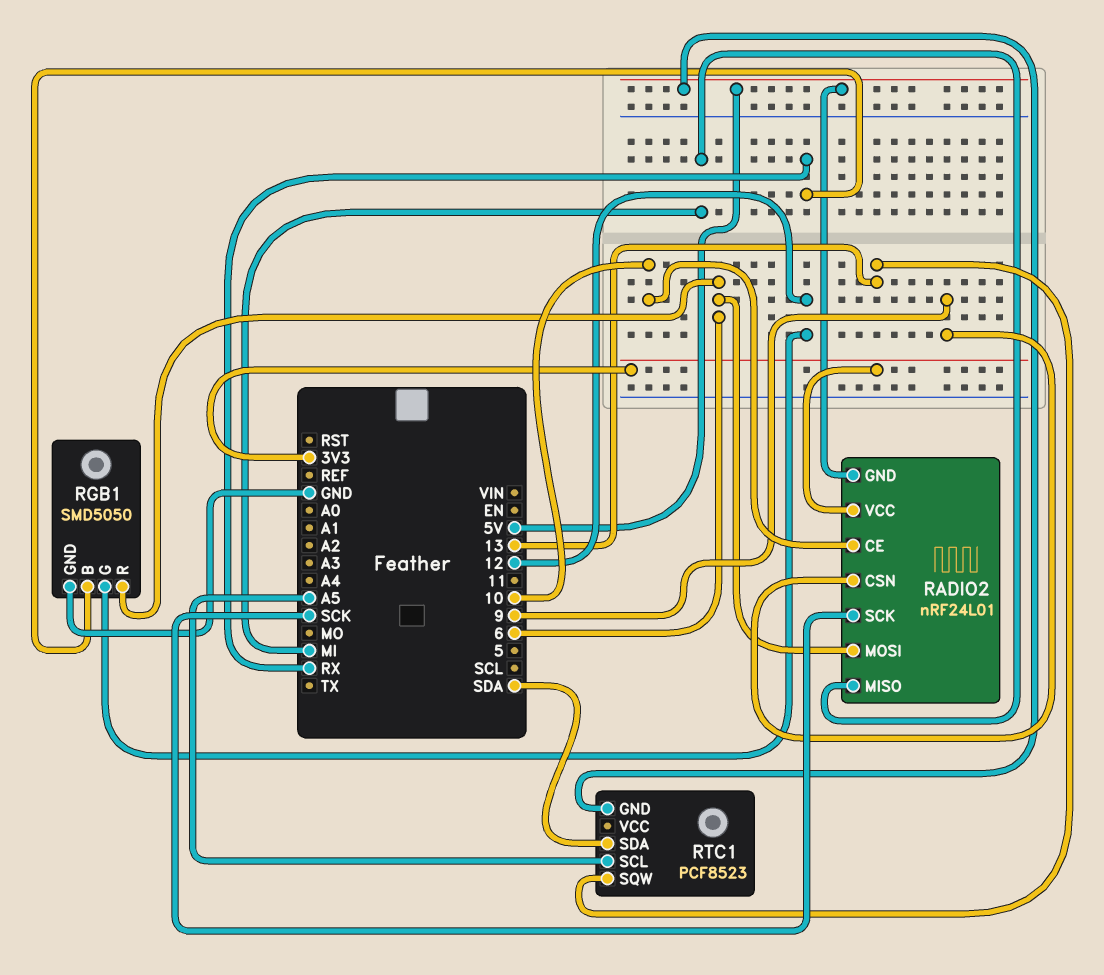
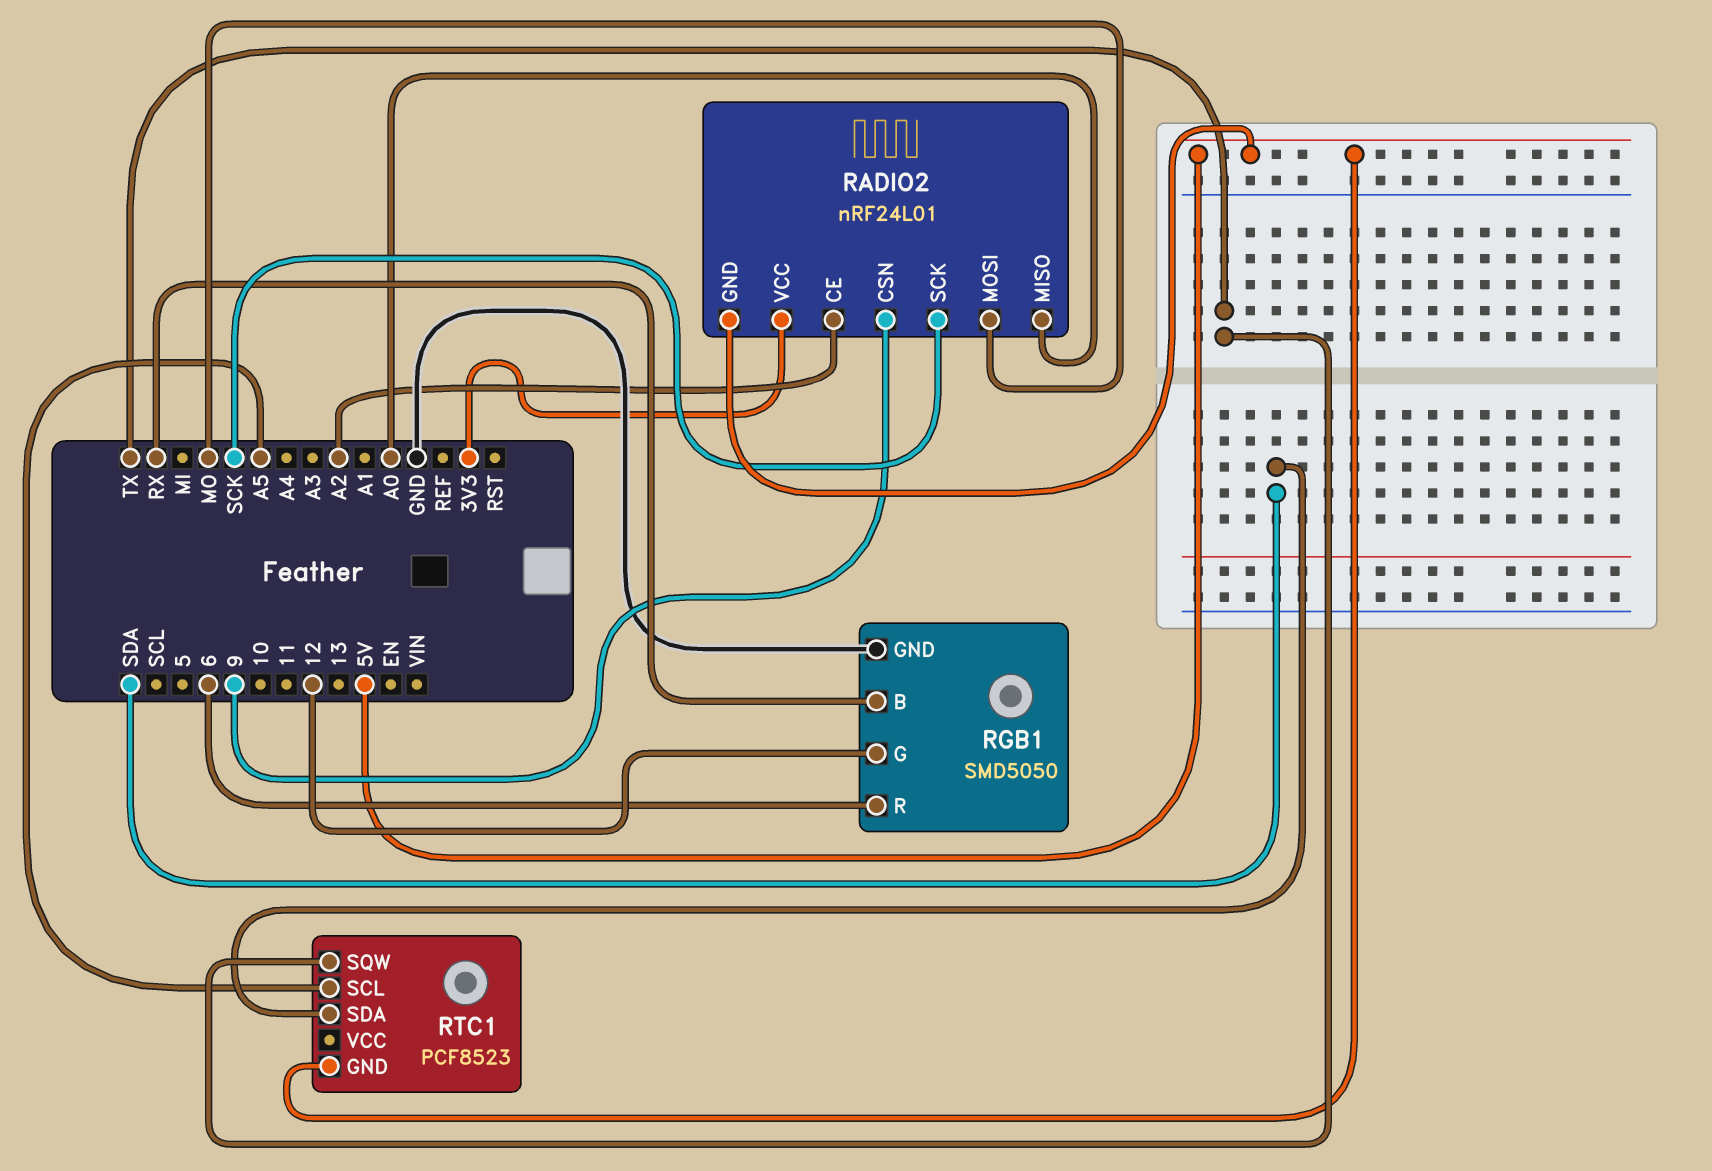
RADIO2 pin CE: 10 -> A2
RADIO2 pin MISO: MI -> A0
RADIO2 pin MOSI: 6 -> MO
RTC1 pin SQW: 13 -> TX

